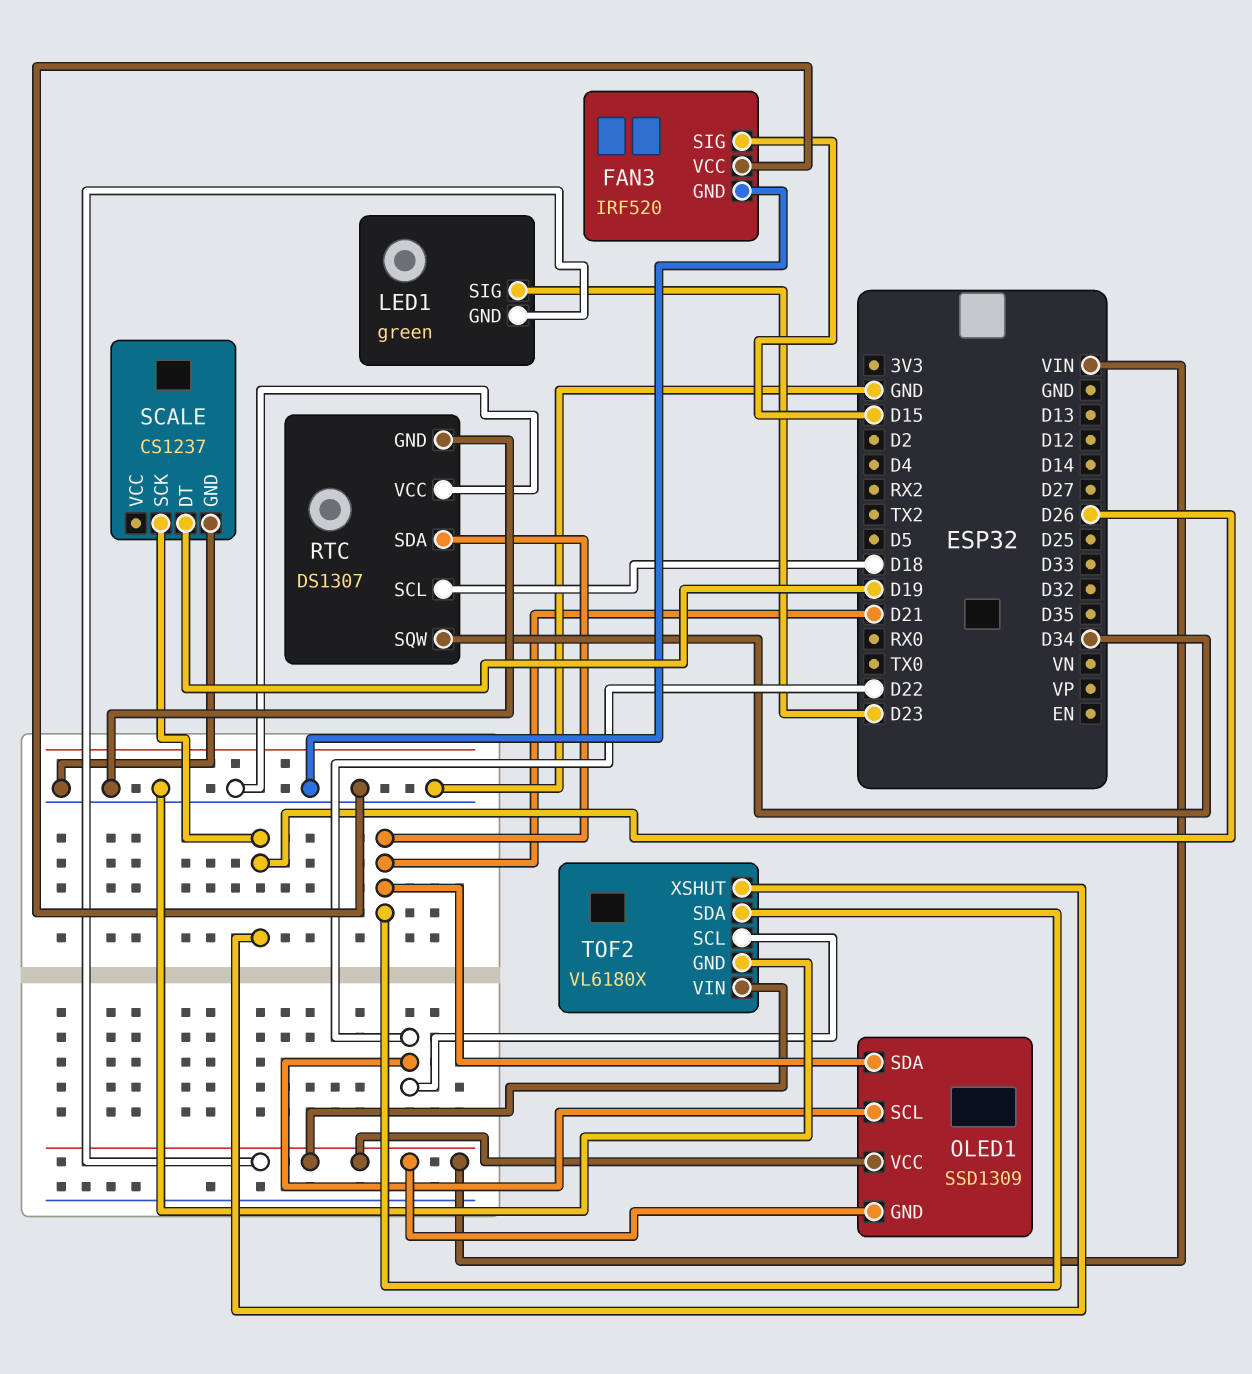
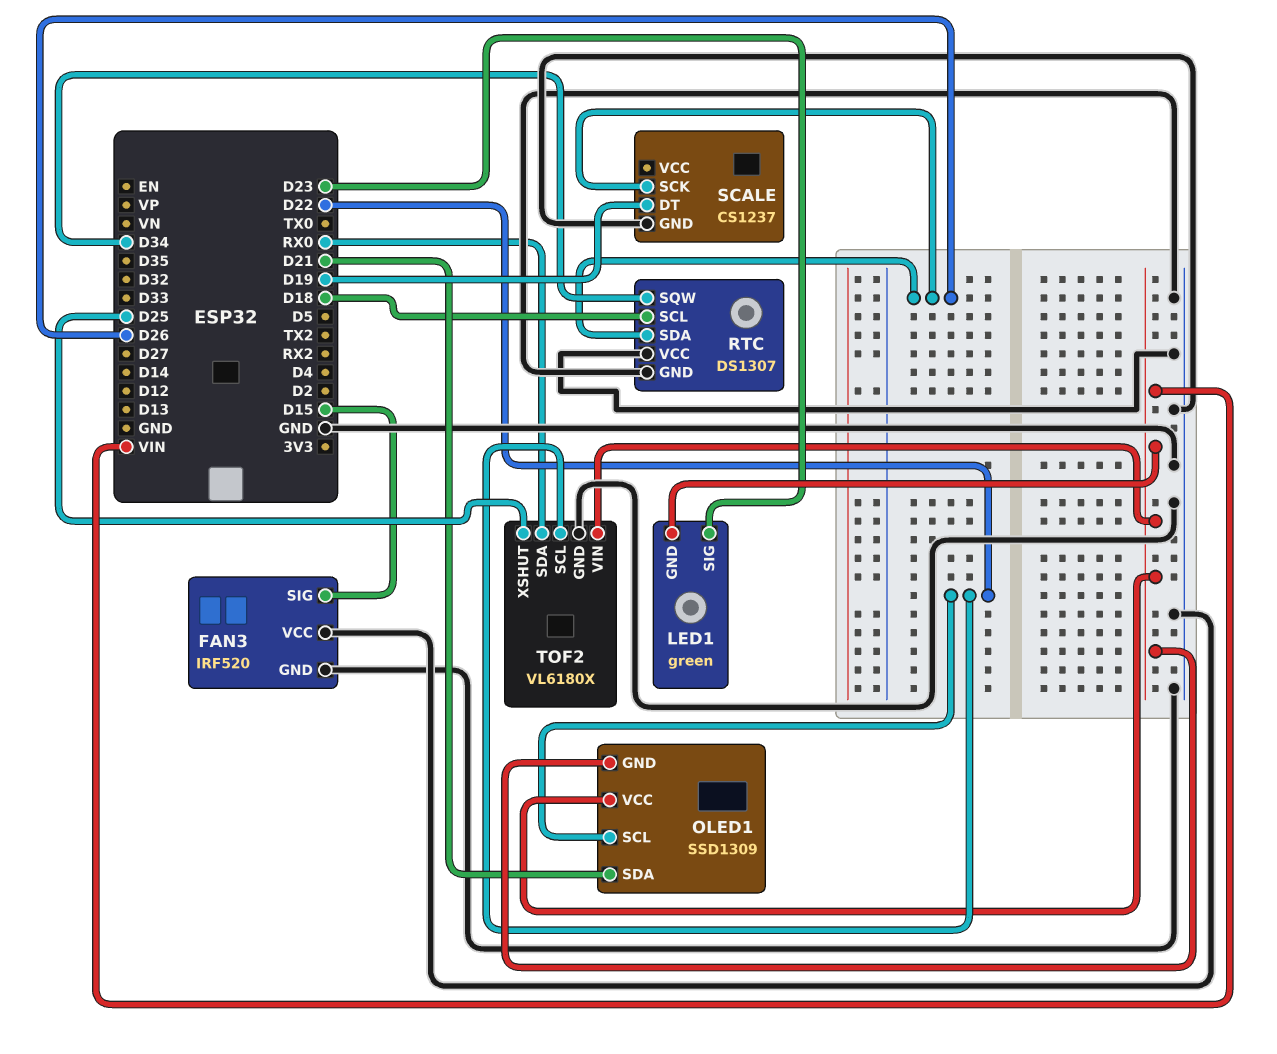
RTC pin SDA: D21 -> D26
TOF2 pin SDA: D21 -> RX0
TOF2 pin XSHUT: D26 -> D25

